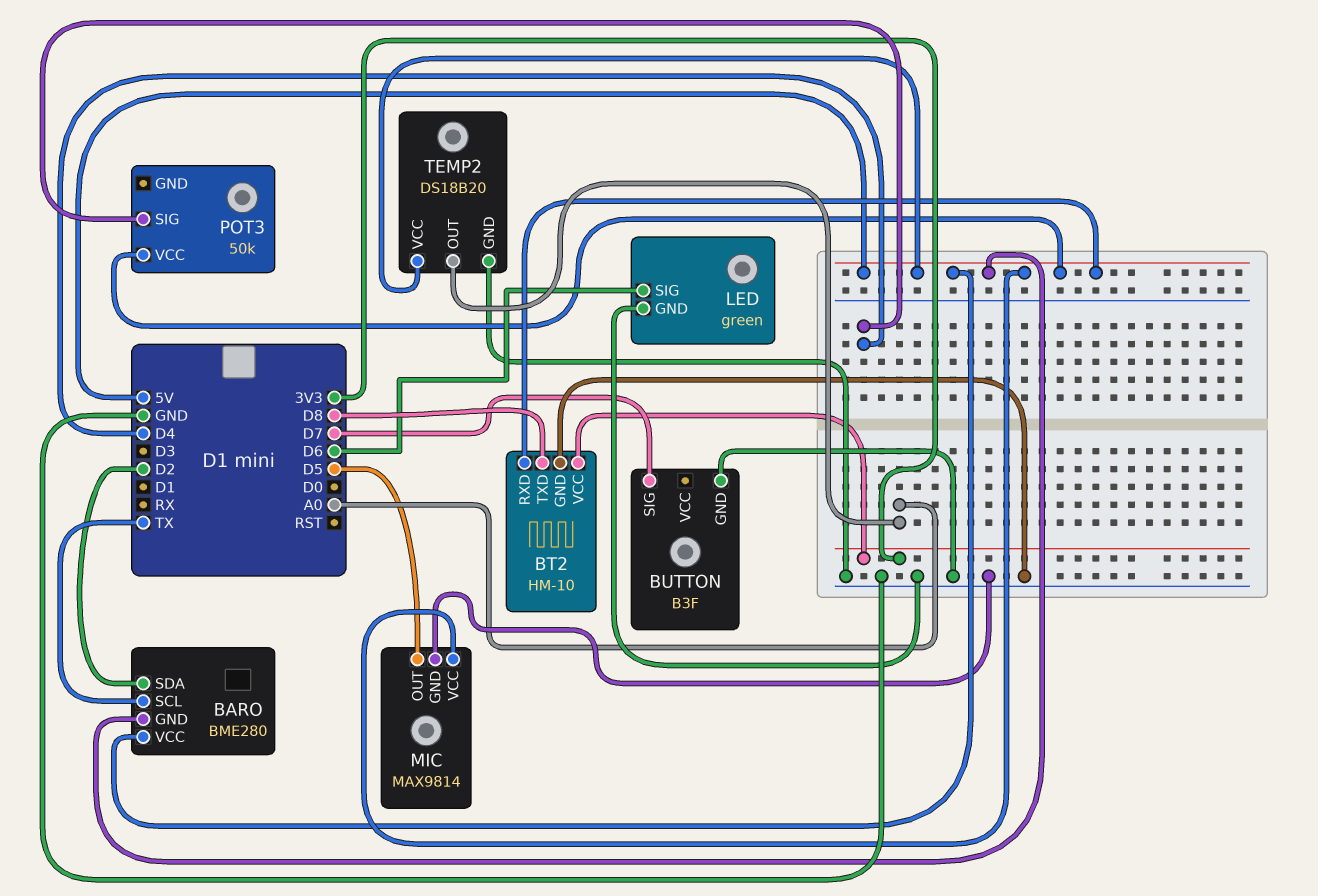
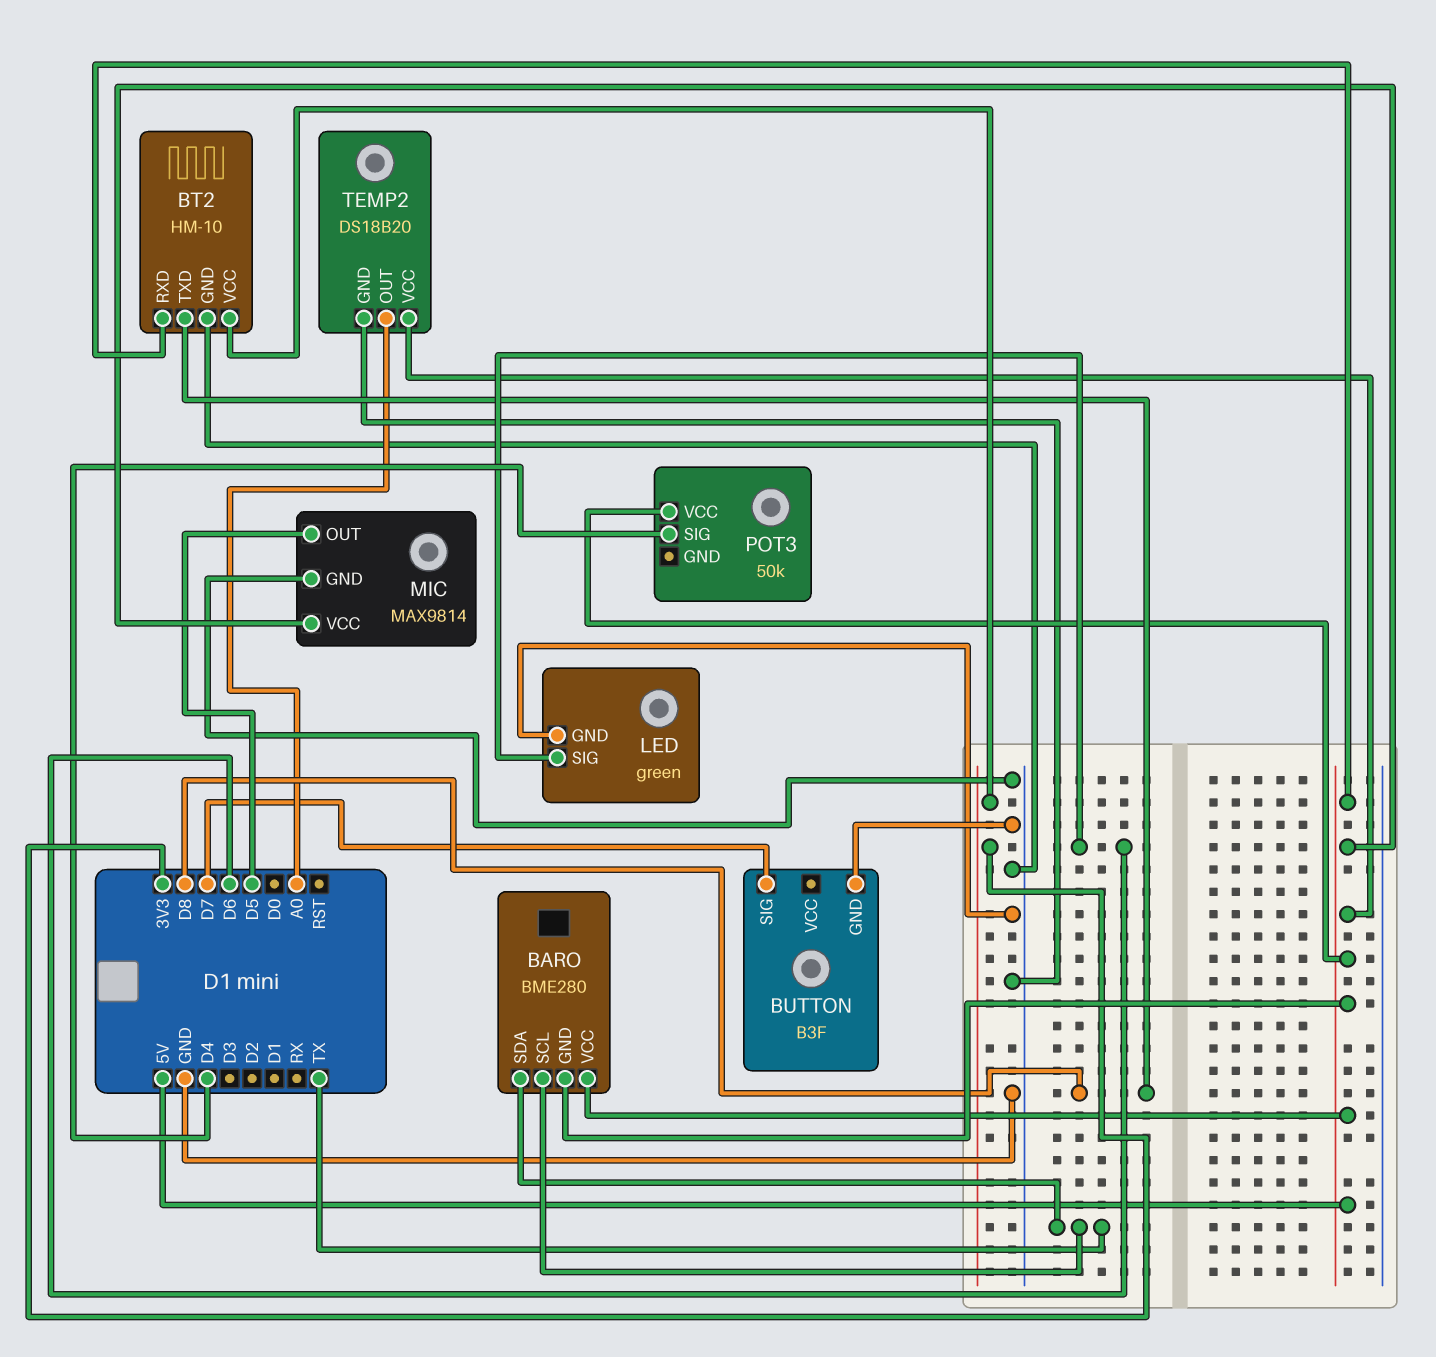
BARO pin SDA: D2 -> TX

